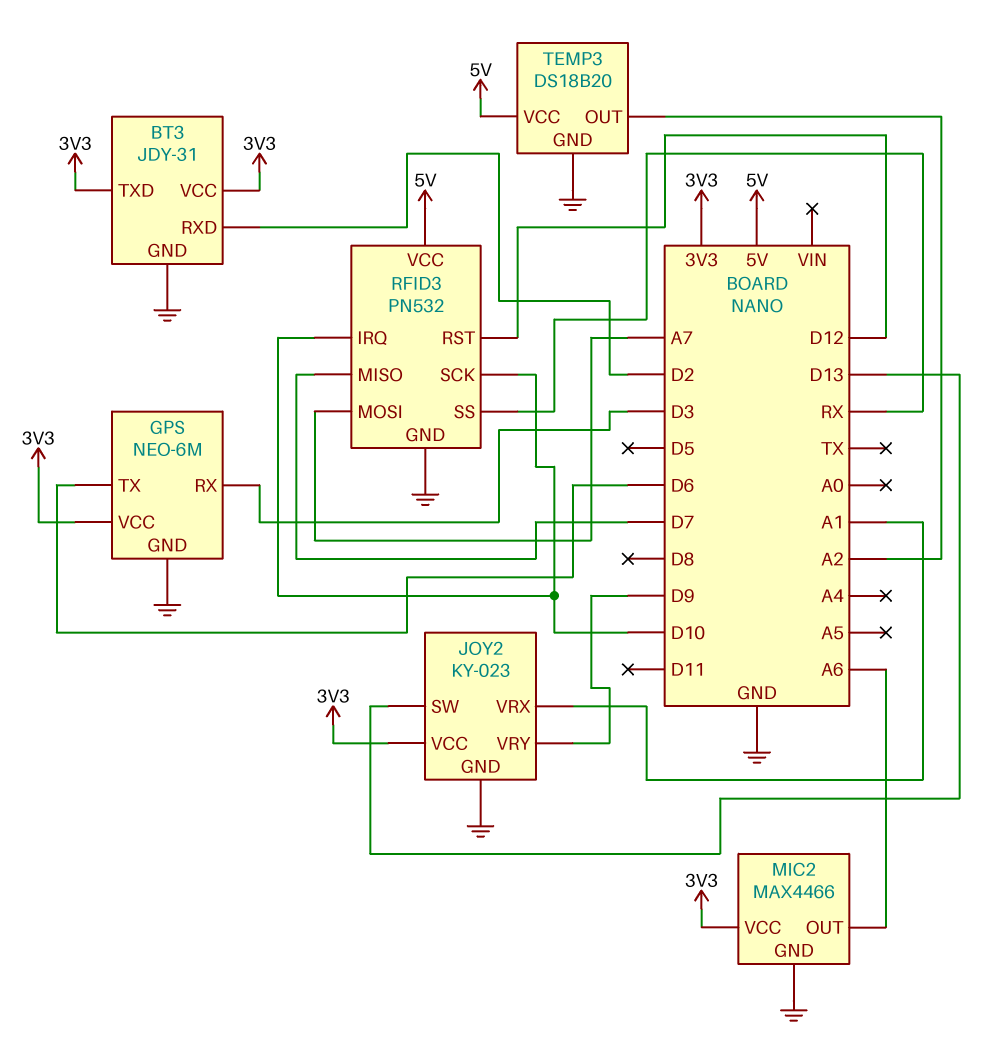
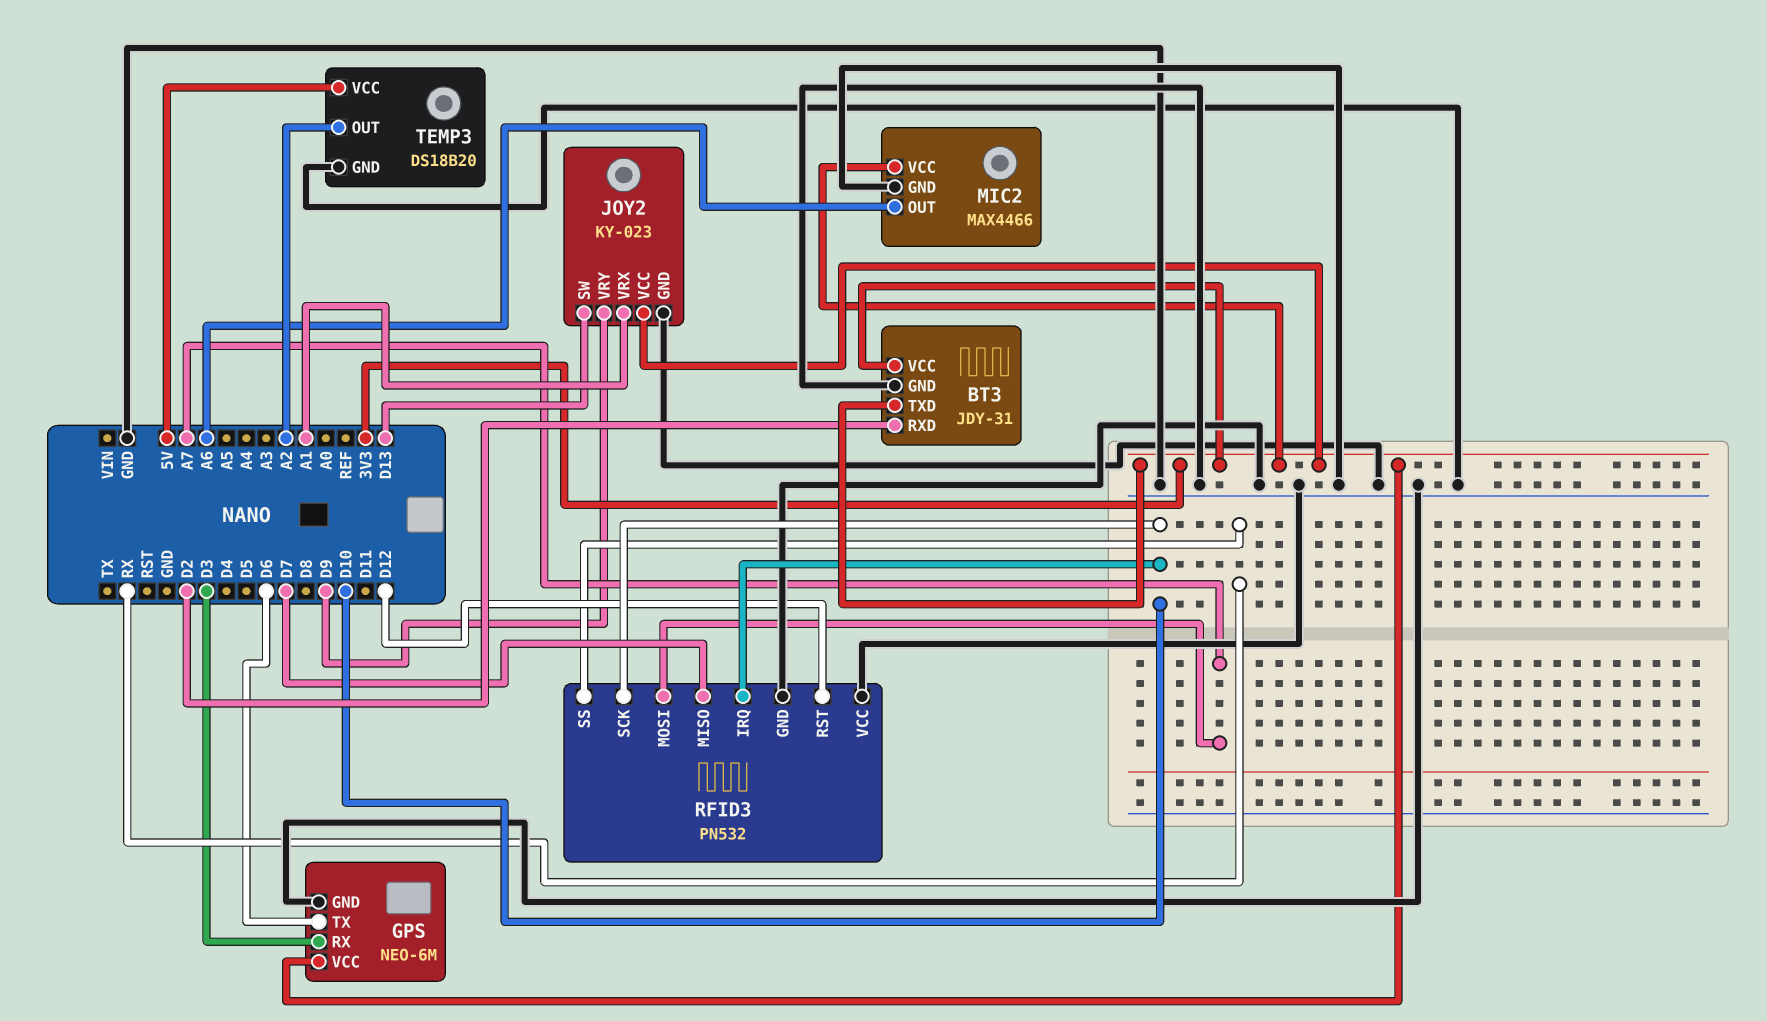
RFID3 pin VCC: 5V -> GND

